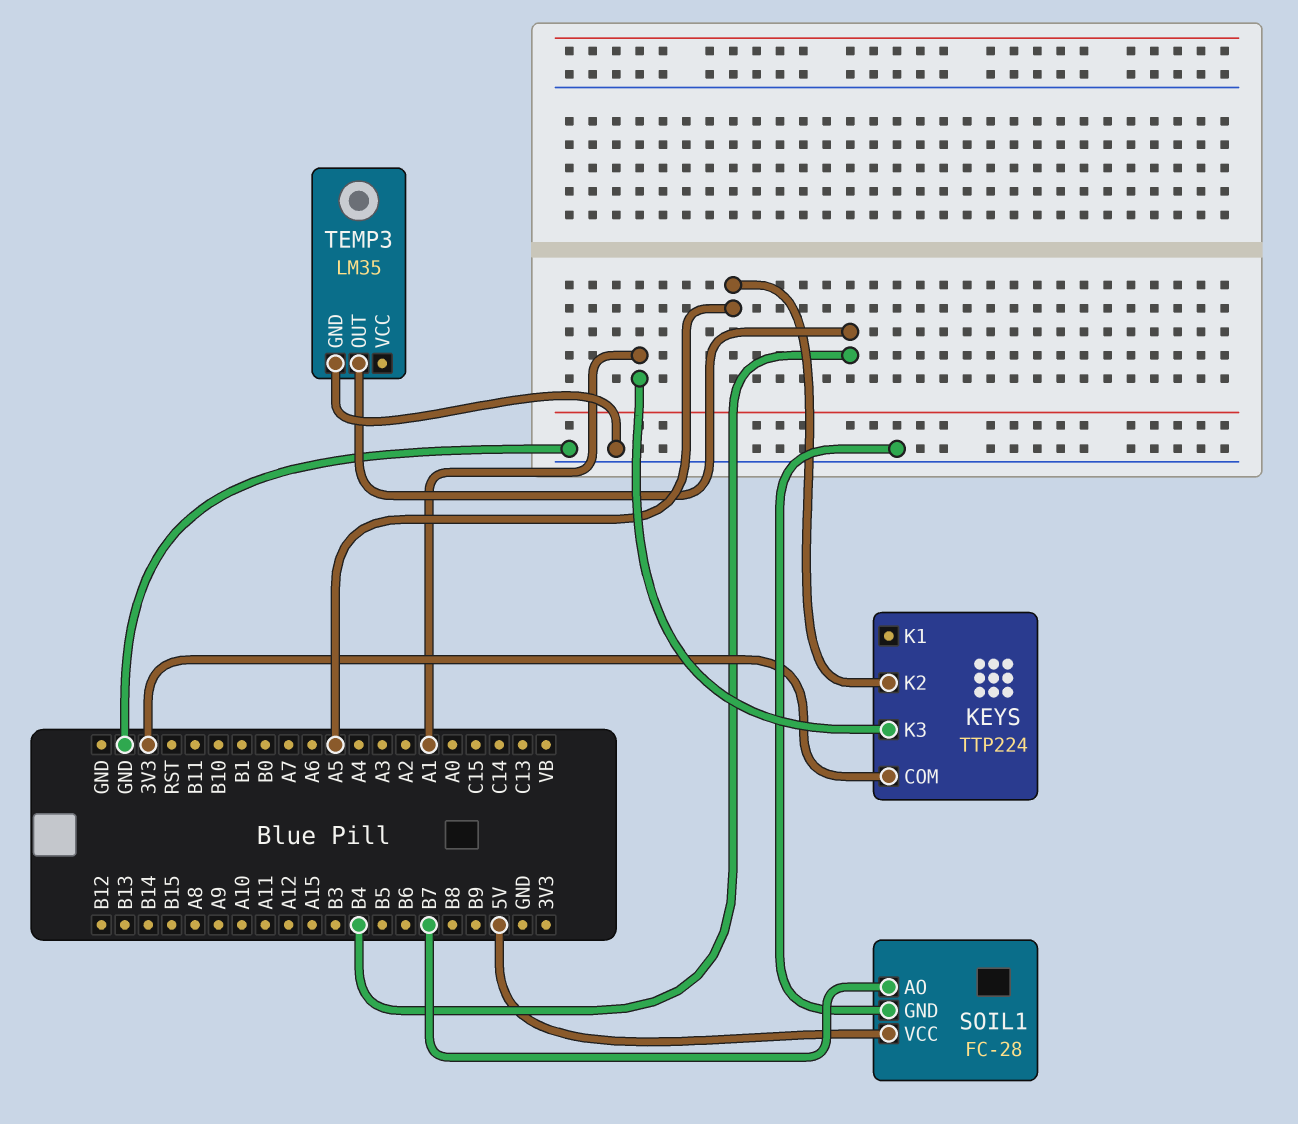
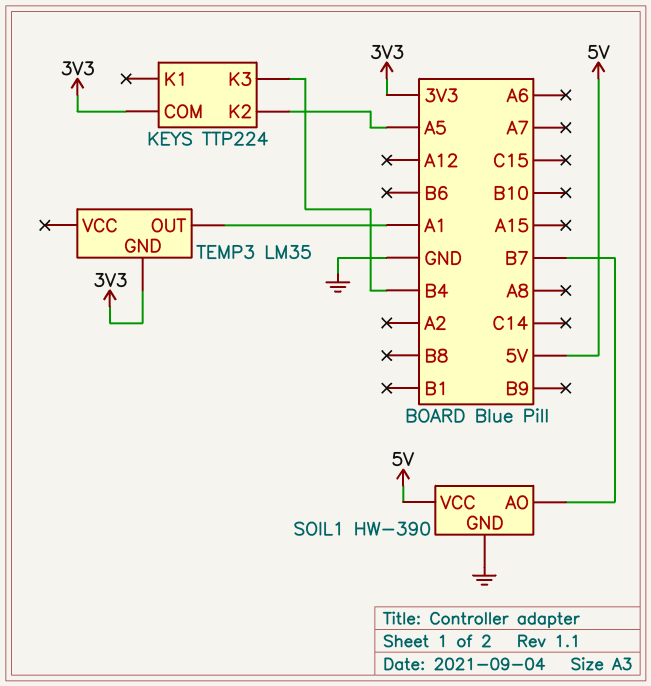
KEYS pin K3: A1 -> B4
SOIL1: FC-28 -> HW-390
TEMP3 pin GND: GND -> 3V3
TEMP3 pin OUT: B4 -> A1

